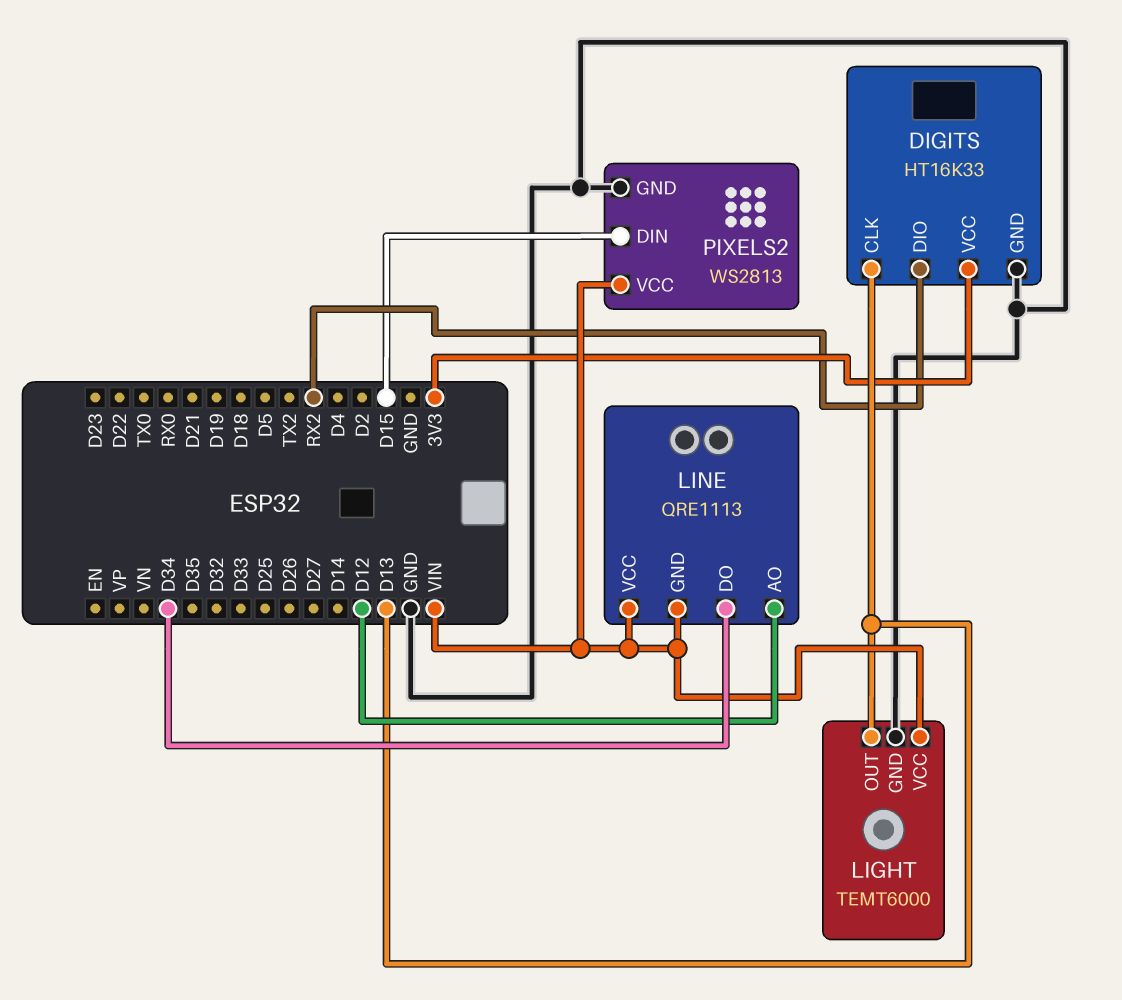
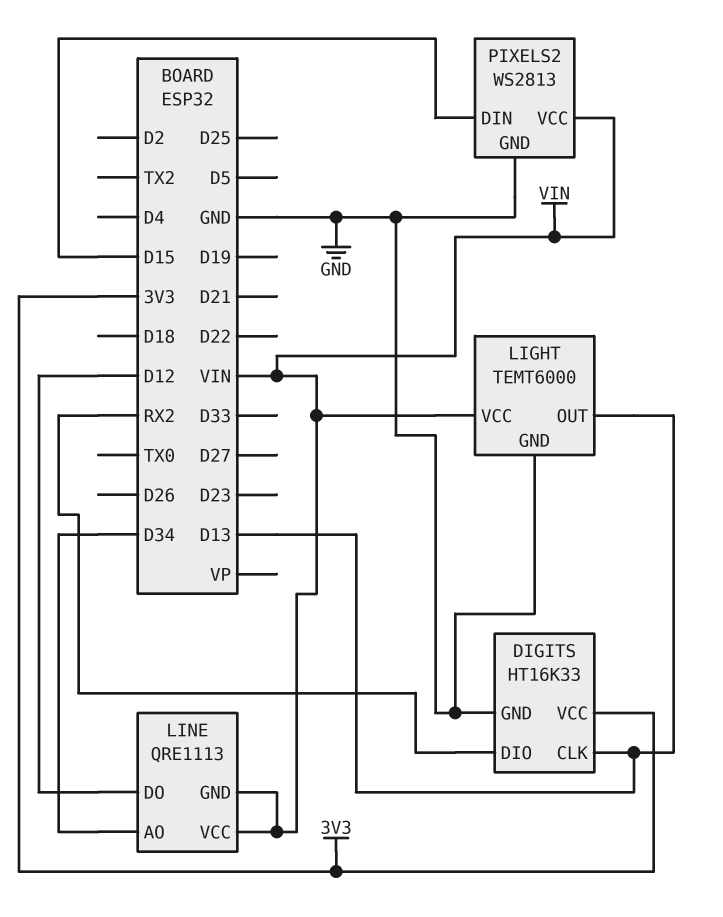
LINE pin AO: D12 -> D34
LINE pin DO: D34 -> D12

